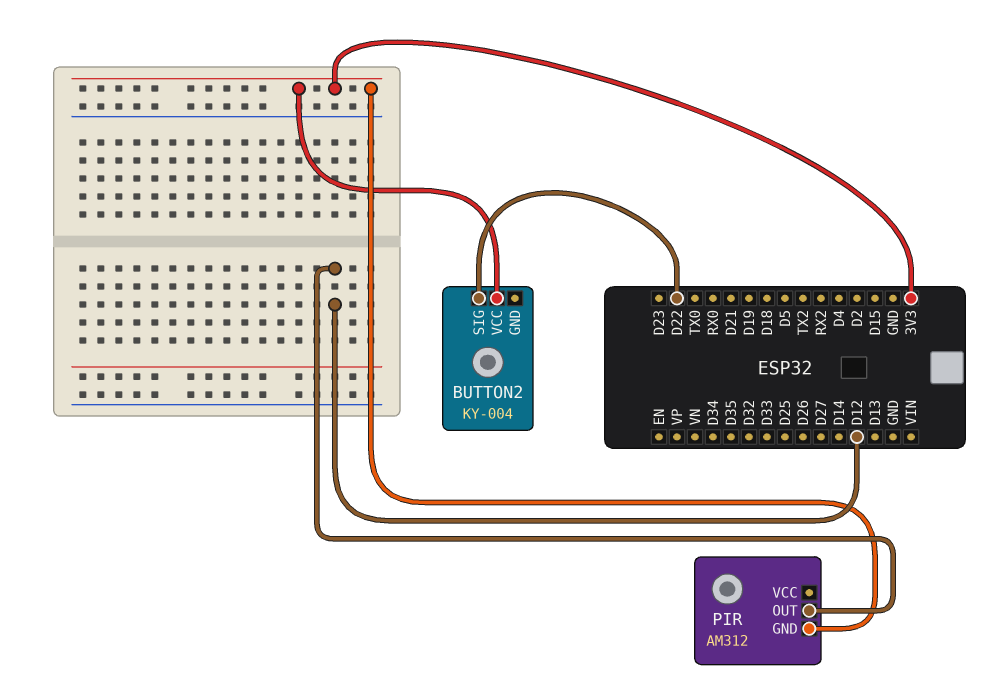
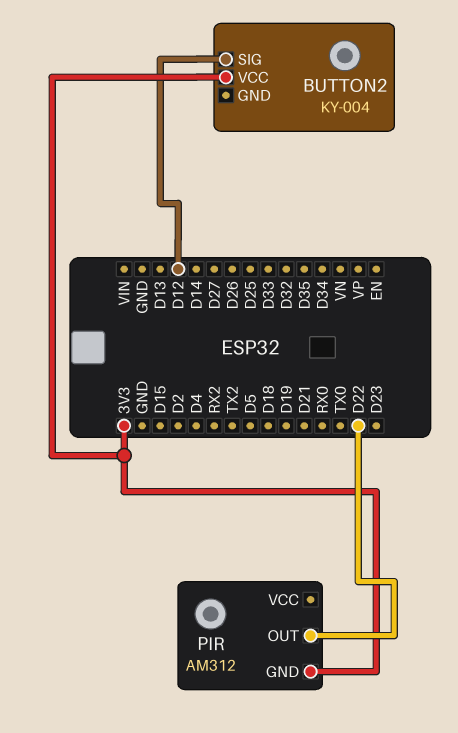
BUTTON2 pin SIG: D22 -> D12
PIR pin OUT: D12 -> D22

